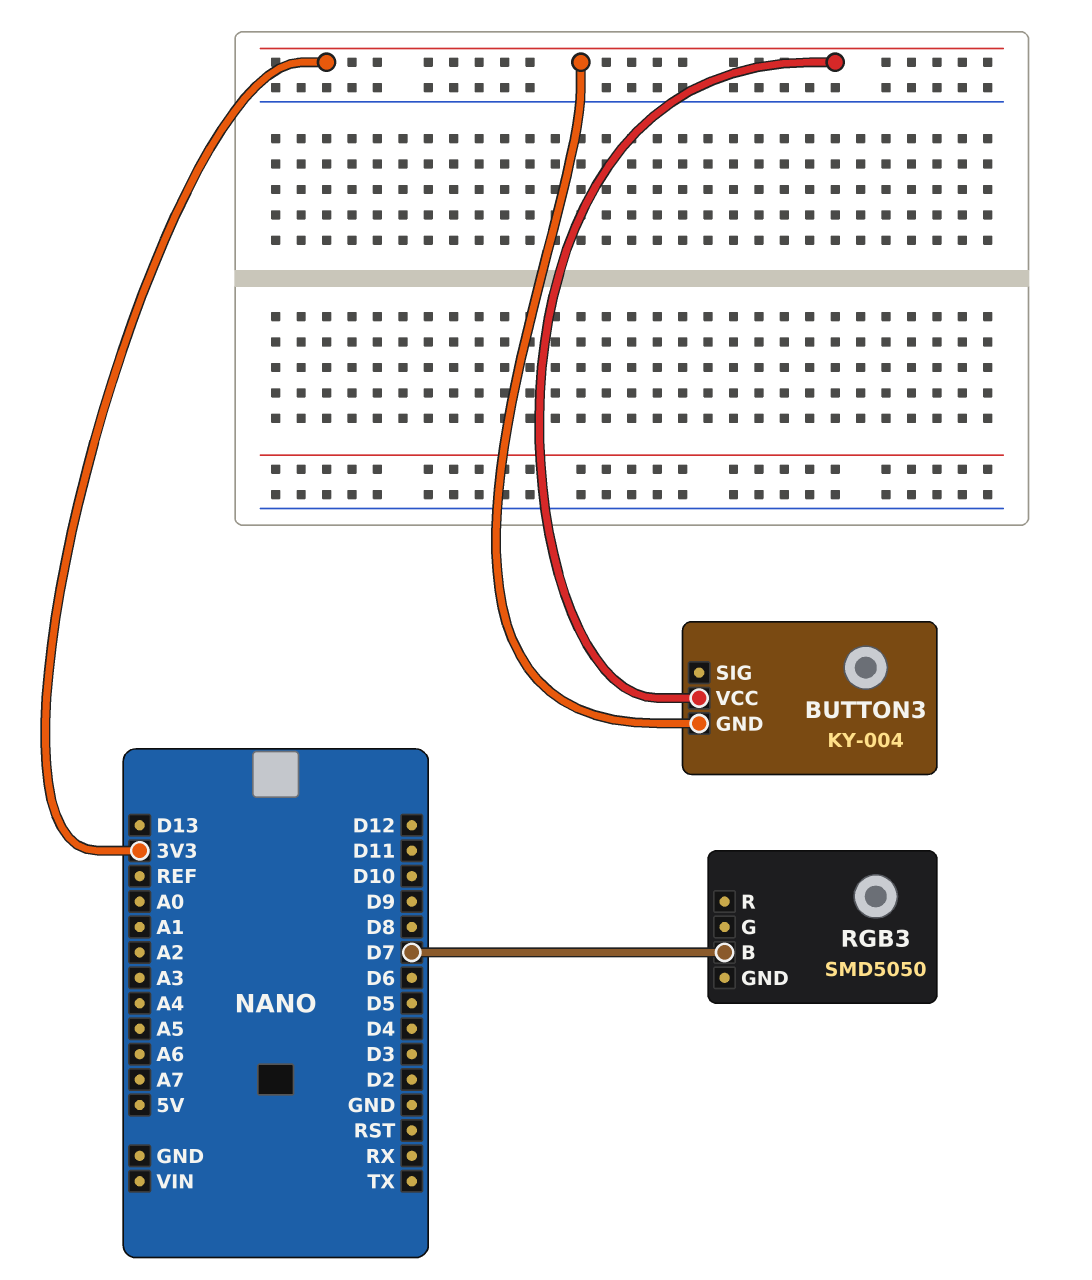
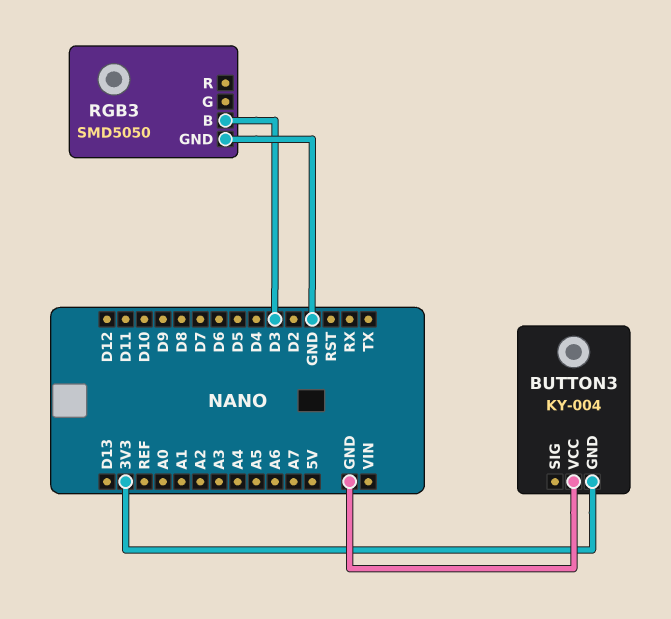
BUTTON3 pin VCC: 3V3 -> GND
RGB3 pin B: D7 -> D3
RGB3 pin GND: none -> GND

